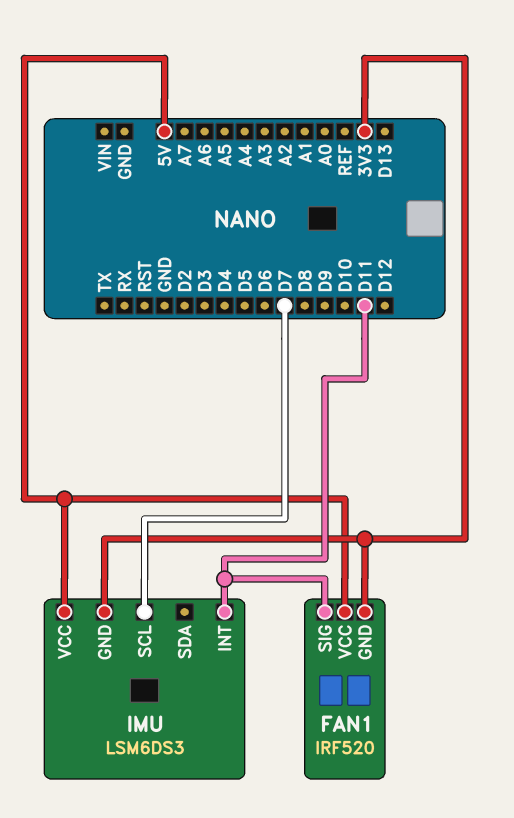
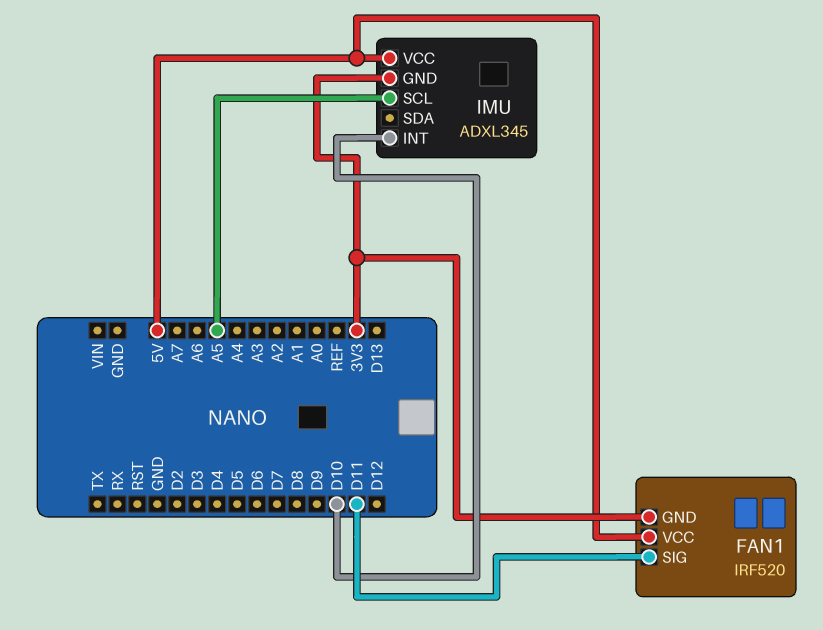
IMU: LSM6DS3 -> ADXL345
IMU pin INT: D11 -> D10
IMU pin SCL: D7 -> A5

